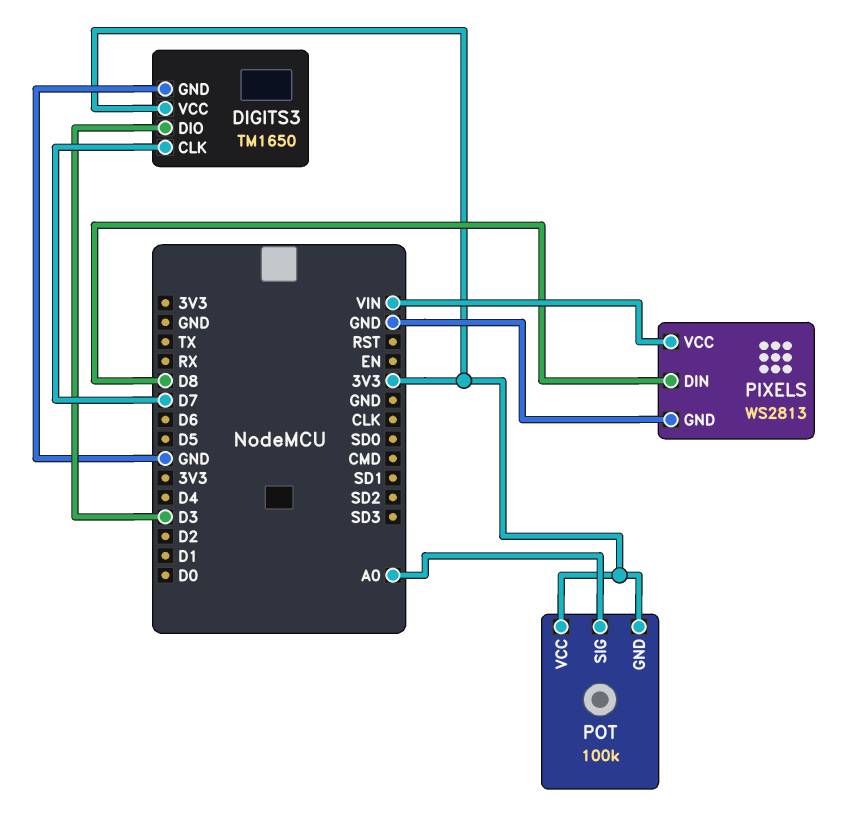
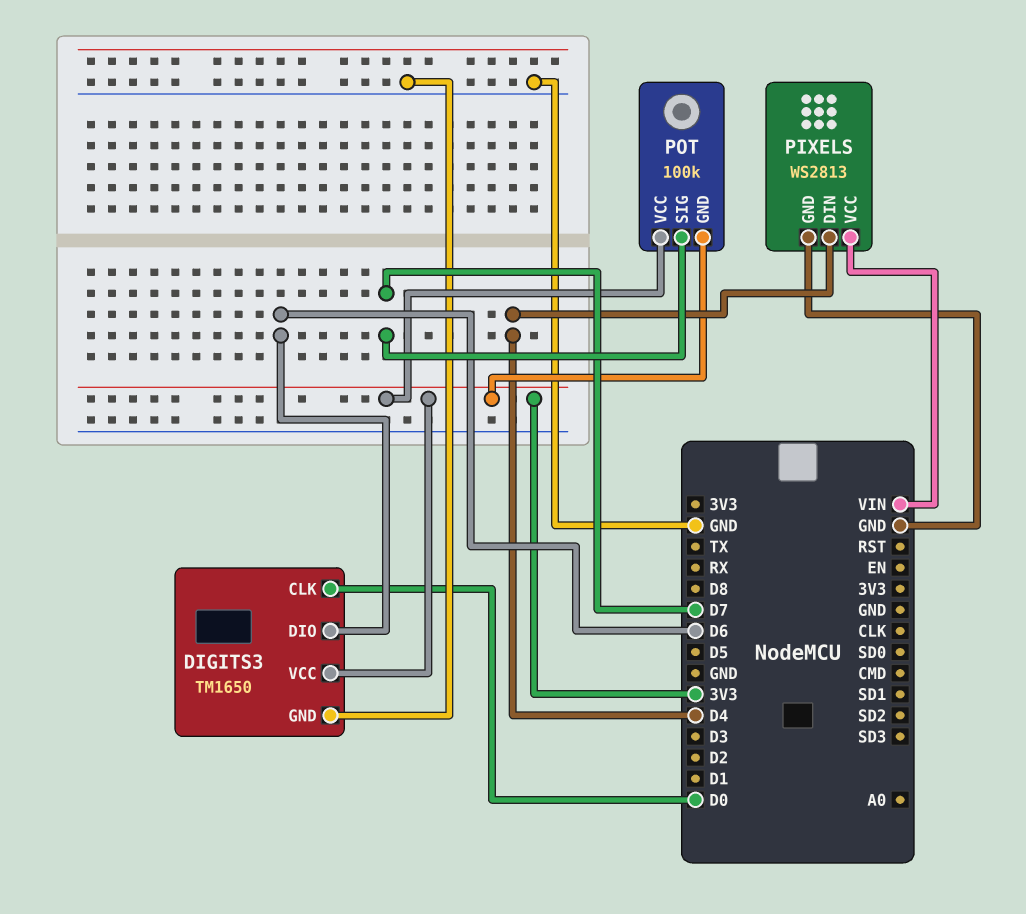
DIGITS3 pin CLK: D7 -> D0
DIGITS3 pin DIO: D3 -> D6
PIXELS pin DIN: D8 -> D4
POT pin SIG: A0 -> D7

